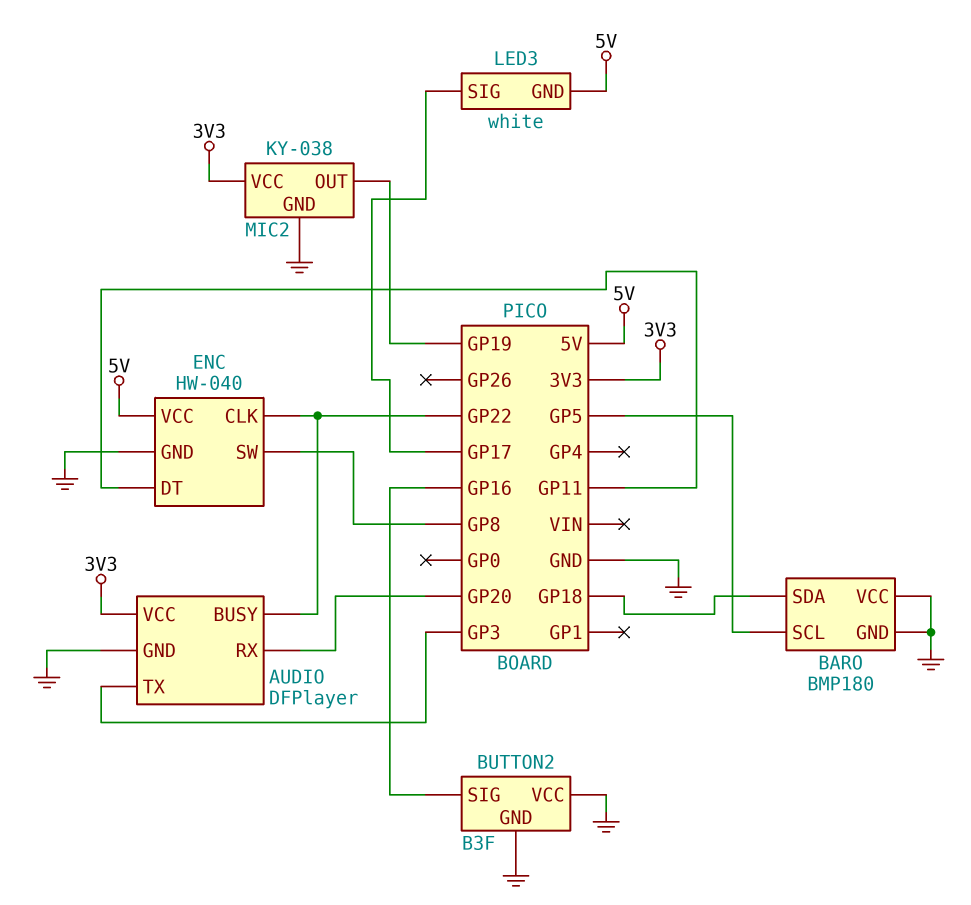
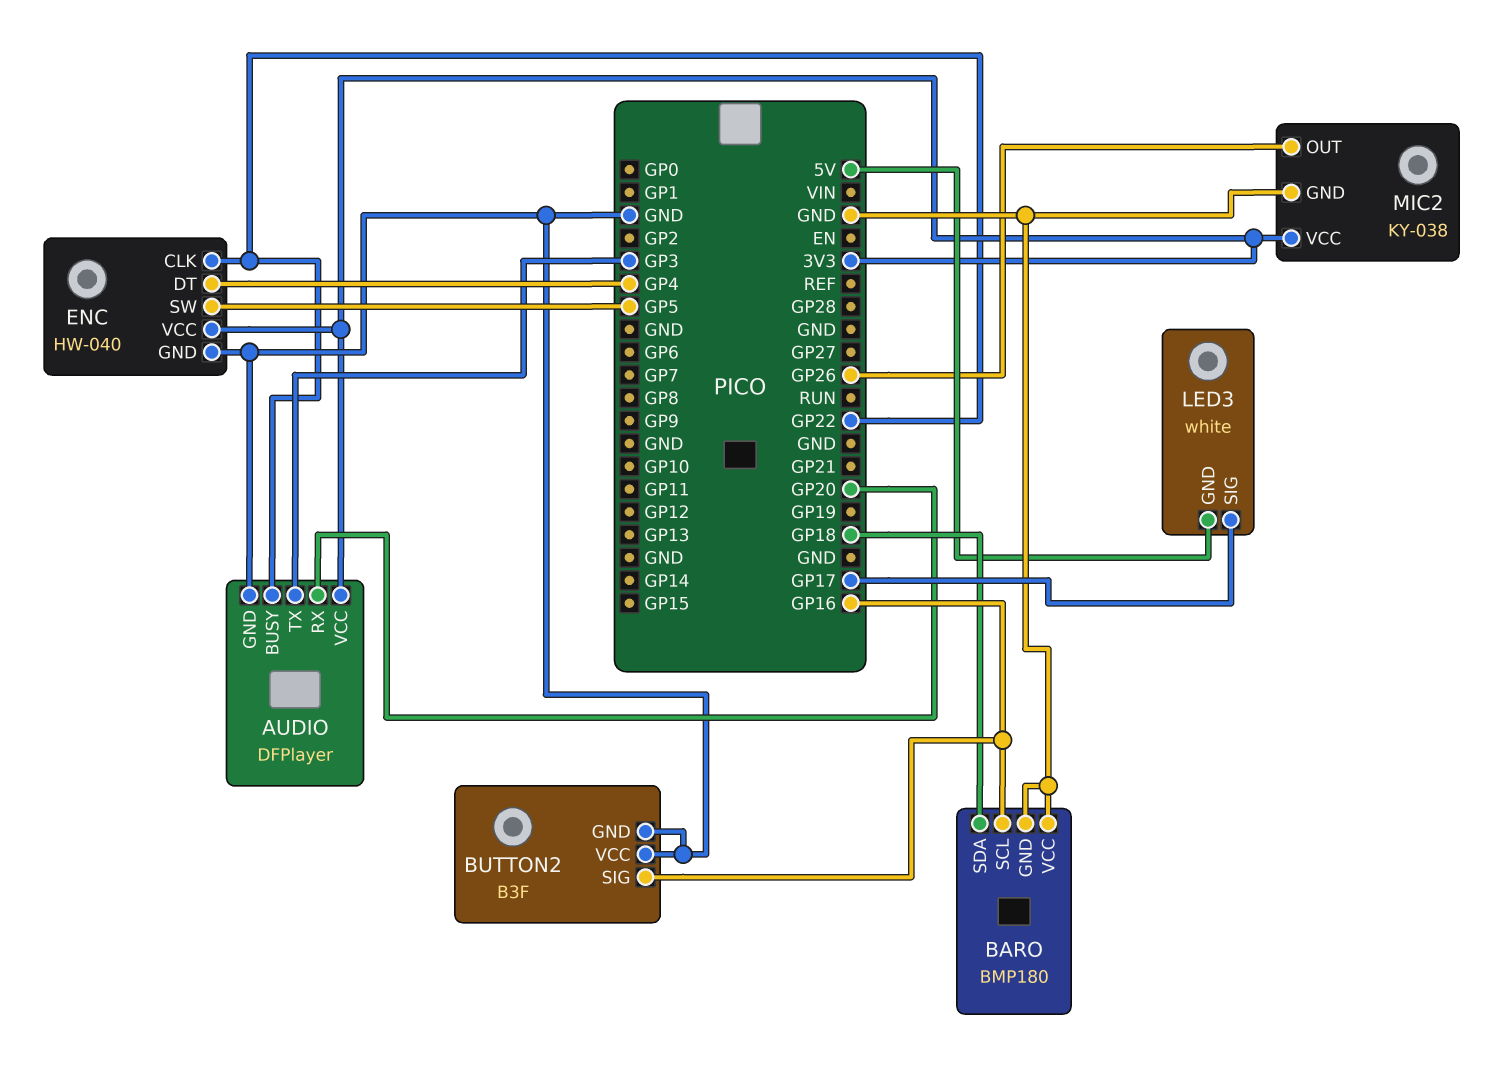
BARO pin SCL: GP5 -> GP16
ENC pin DT: GP11 -> GP4
ENC pin SW: GP8 -> GP5
ENC pin VCC: 5V -> 3V3
MIC2 pin OUT: GP19 -> GP26

